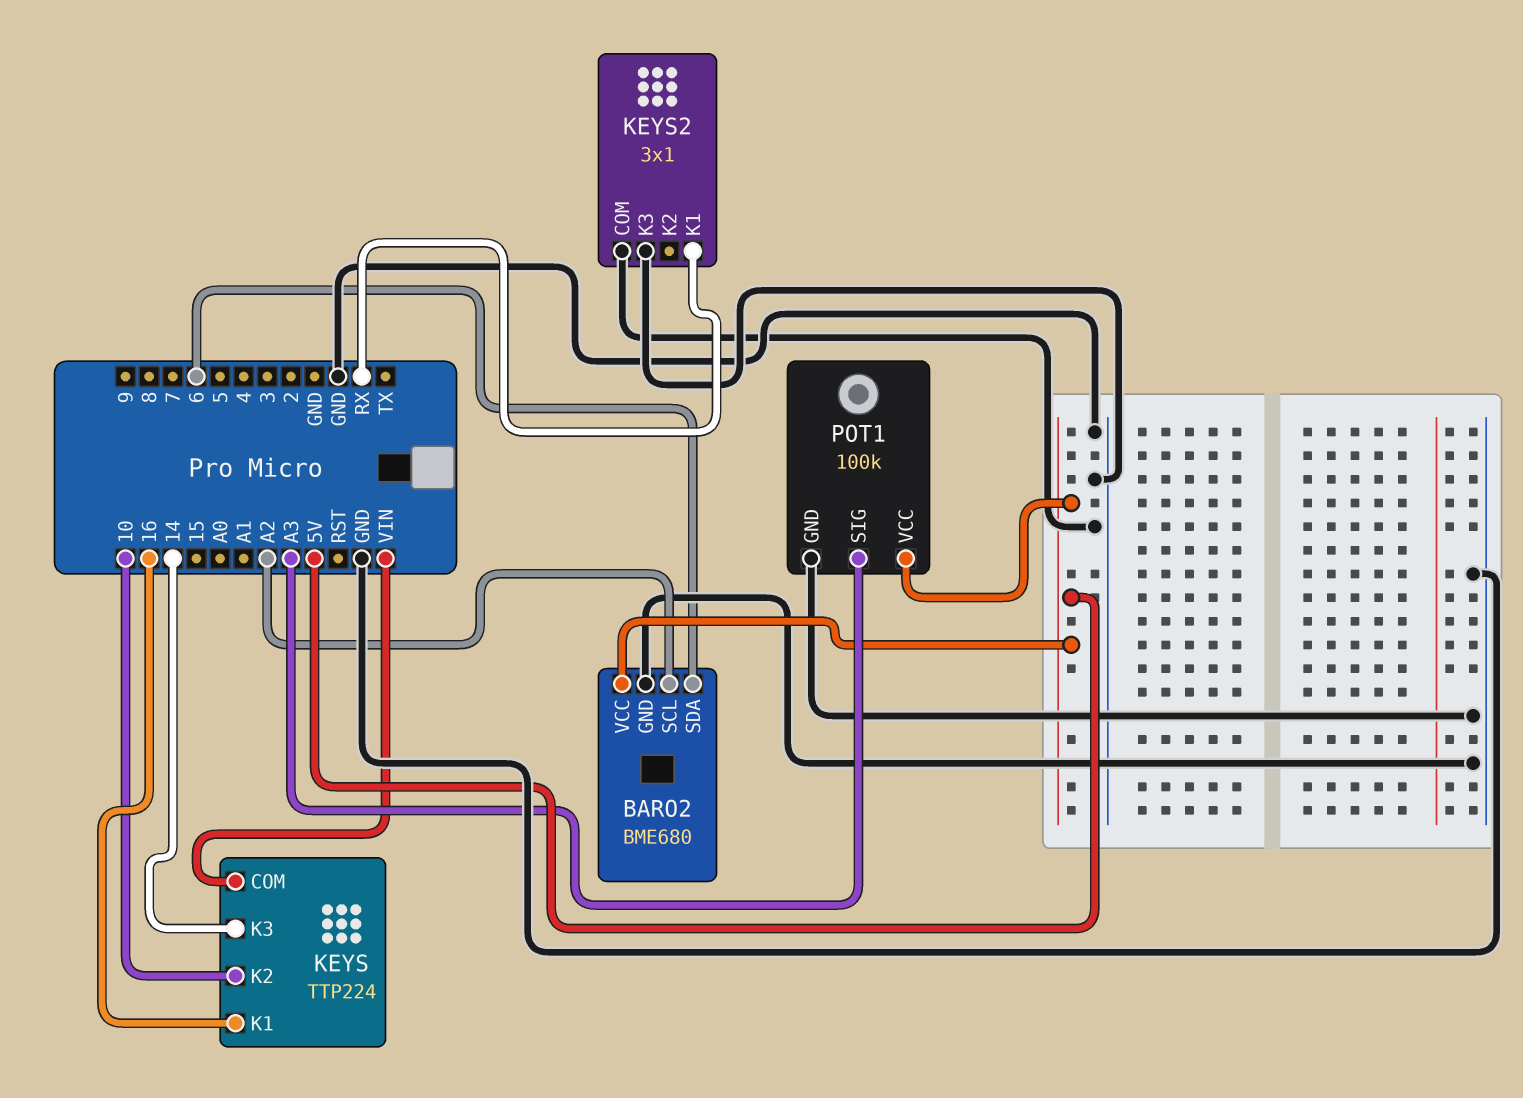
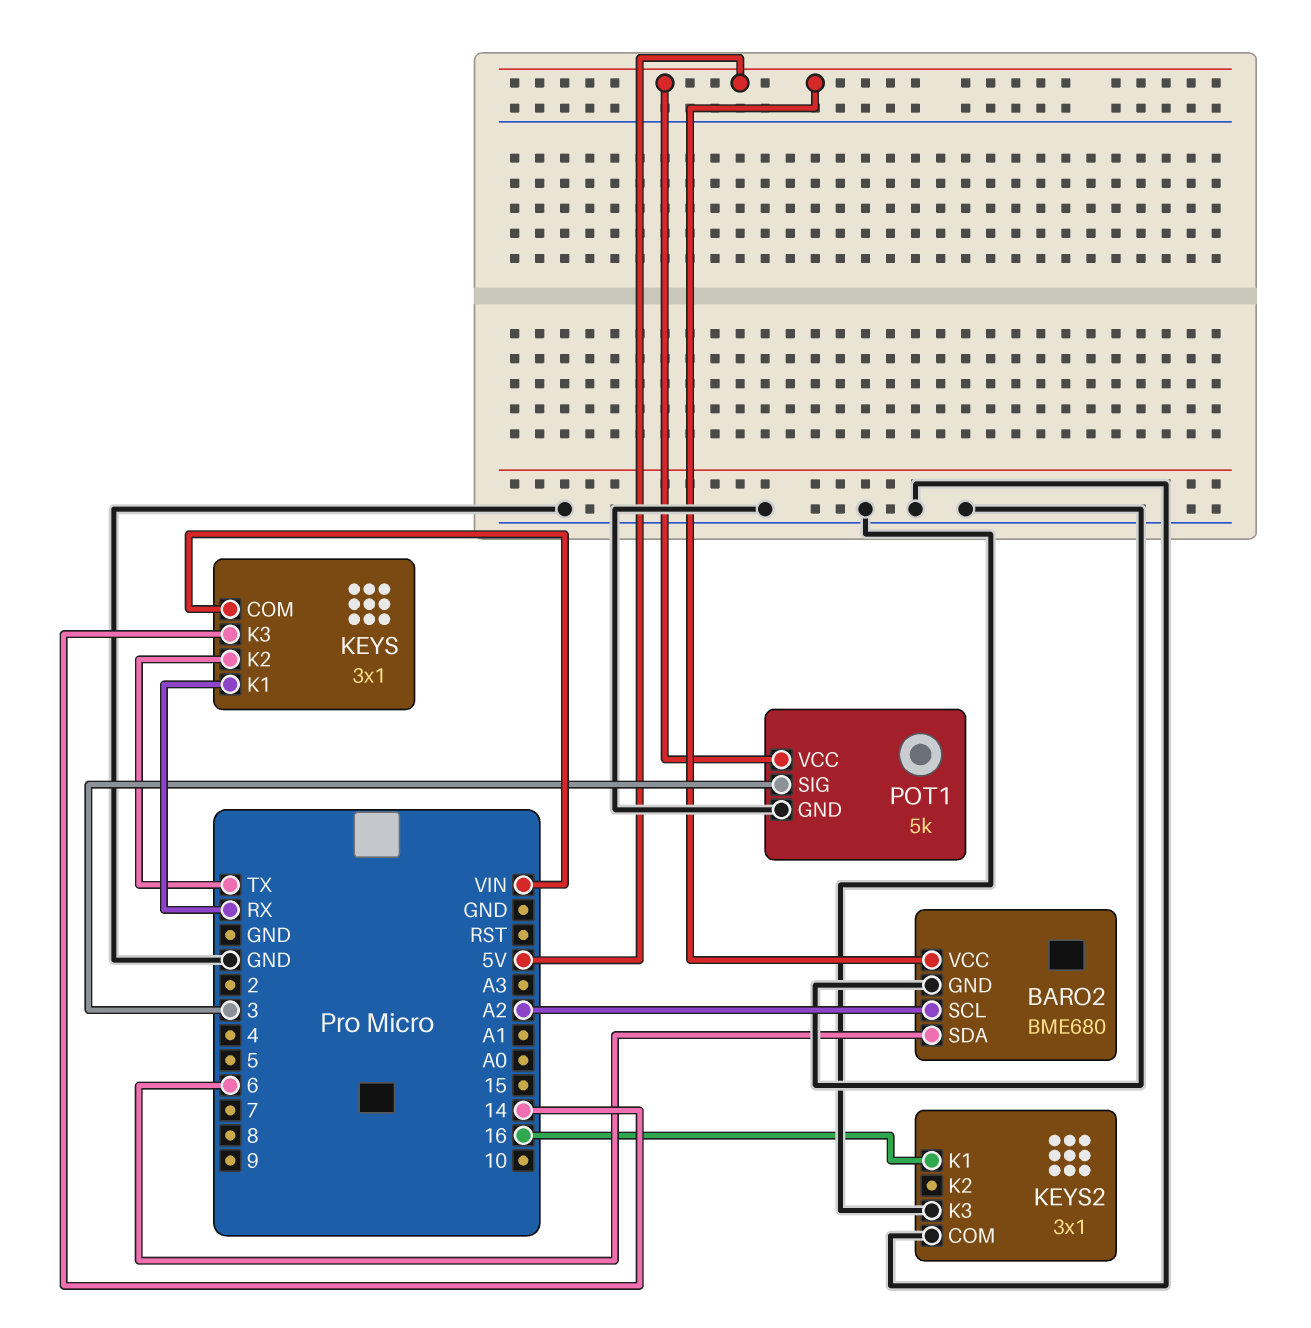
KEYS: TTP224 -> 3x1
KEYS pin K1: 16 -> RX
KEYS pin K2: 10 -> TX
KEYS2 pin K1: RX -> 16
POT1: 100k -> 5k
POT1 pin SIG: A3 -> 3

